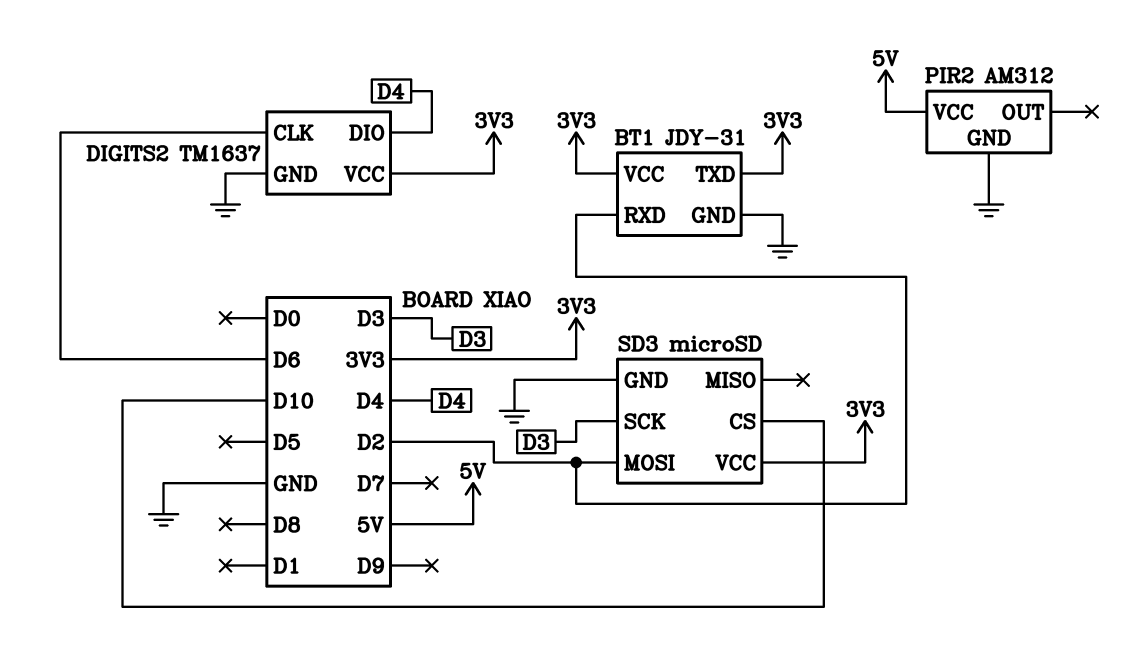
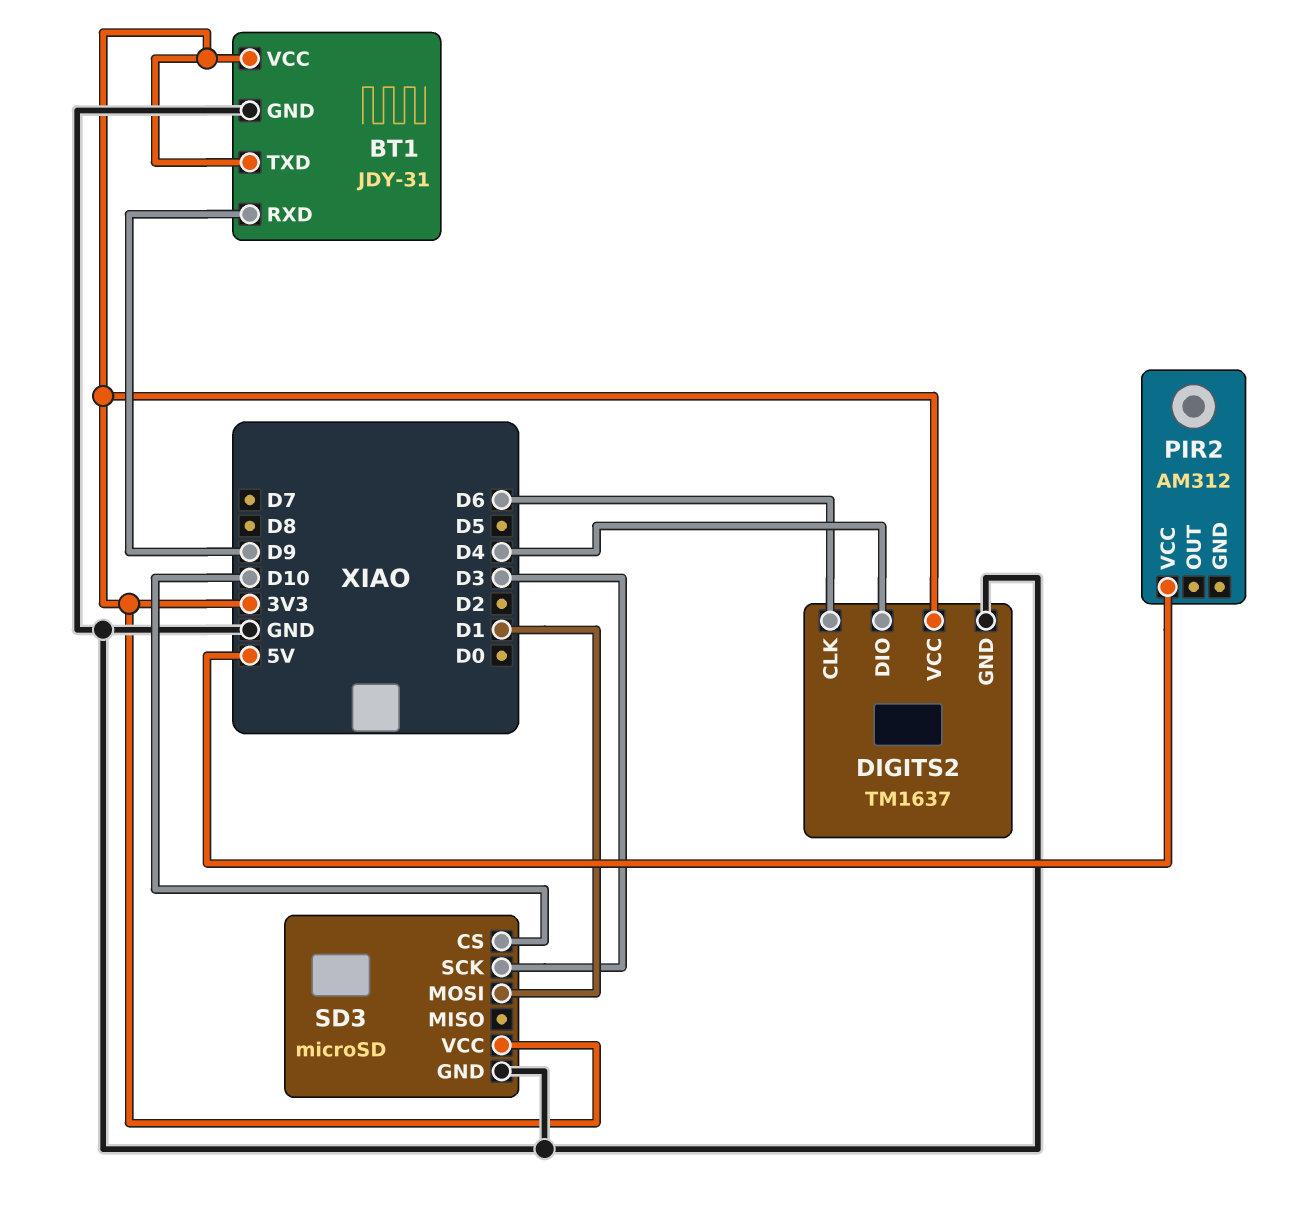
BT1 pin RXD: D2 -> D9
PIR2 pin GND: GND -> none
SD3 pin MOSI: D2 -> D1

